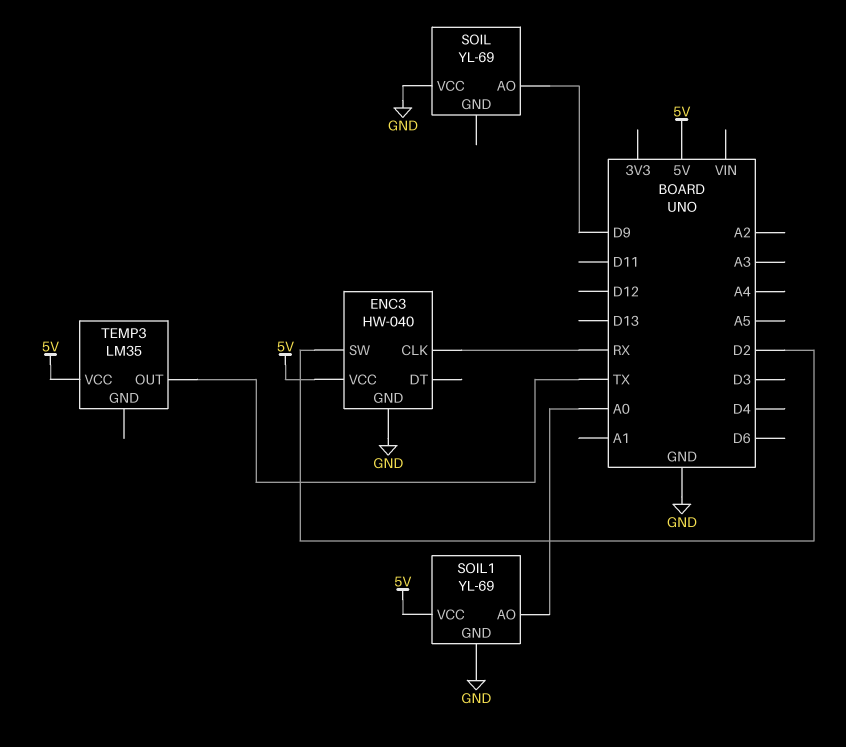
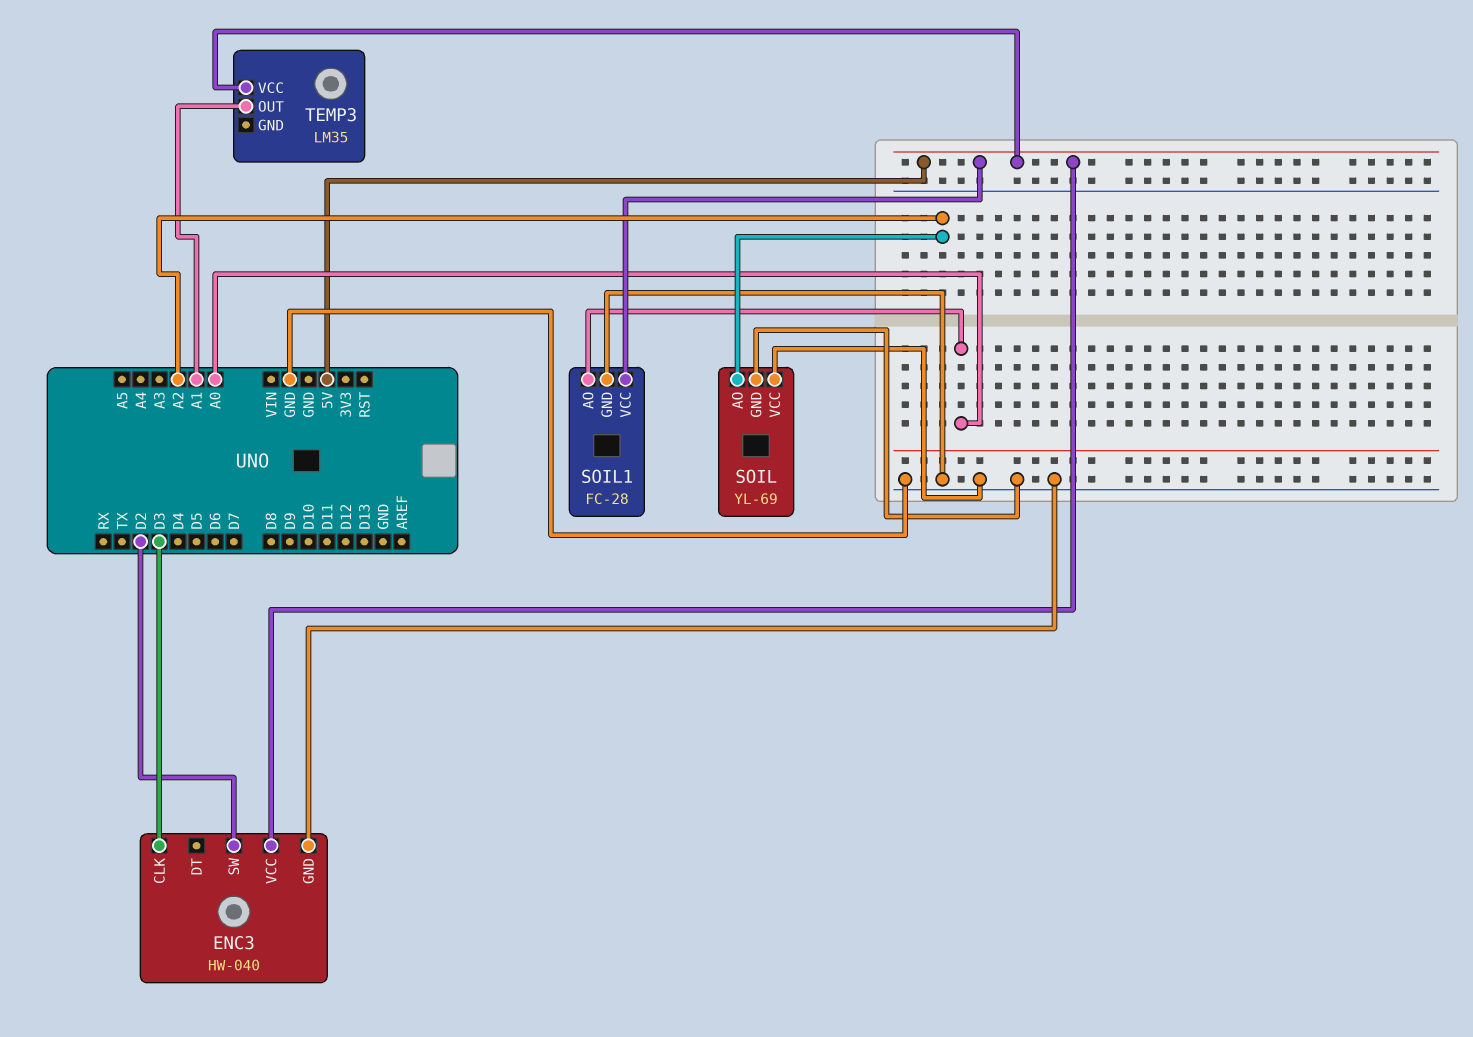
ENC3 pin CLK: RX -> D3
SOIL pin AO: D9 -> A2
SOIL pin GND: none -> GND
SOIL1: YL-69 -> FC-28
TEMP3 pin OUT: TX -> A1

